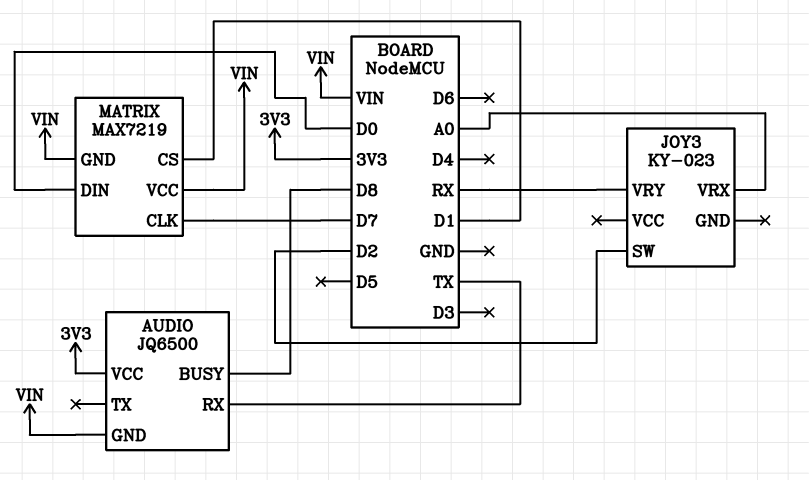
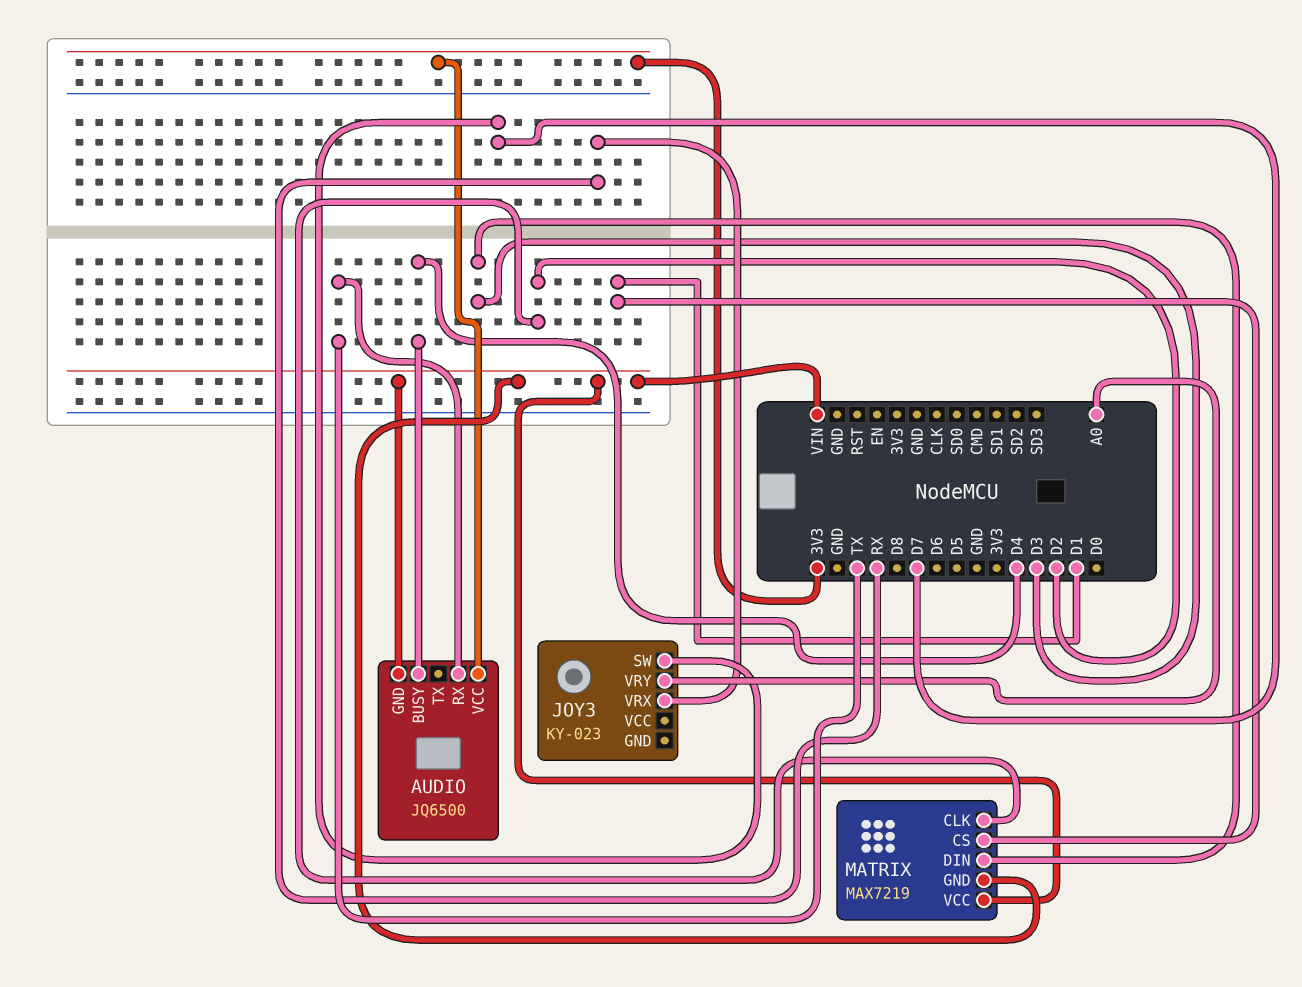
AUDIO pin BUSY: D8 -> D4
JOY3 pin SW: D2 -> D7
JOY3 pin VRX: A0 -> RX
JOY3 pin VRY: RX -> A0
MATRIX pin CLK: D7 -> D2
MATRIX pin DIN: D0 -> D3

